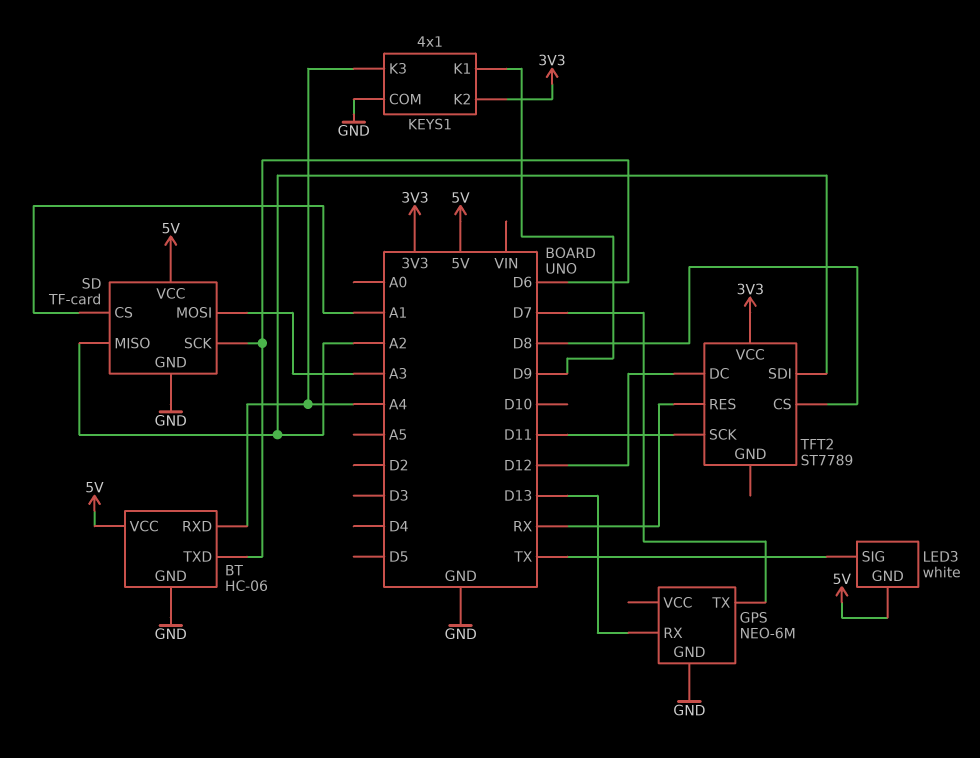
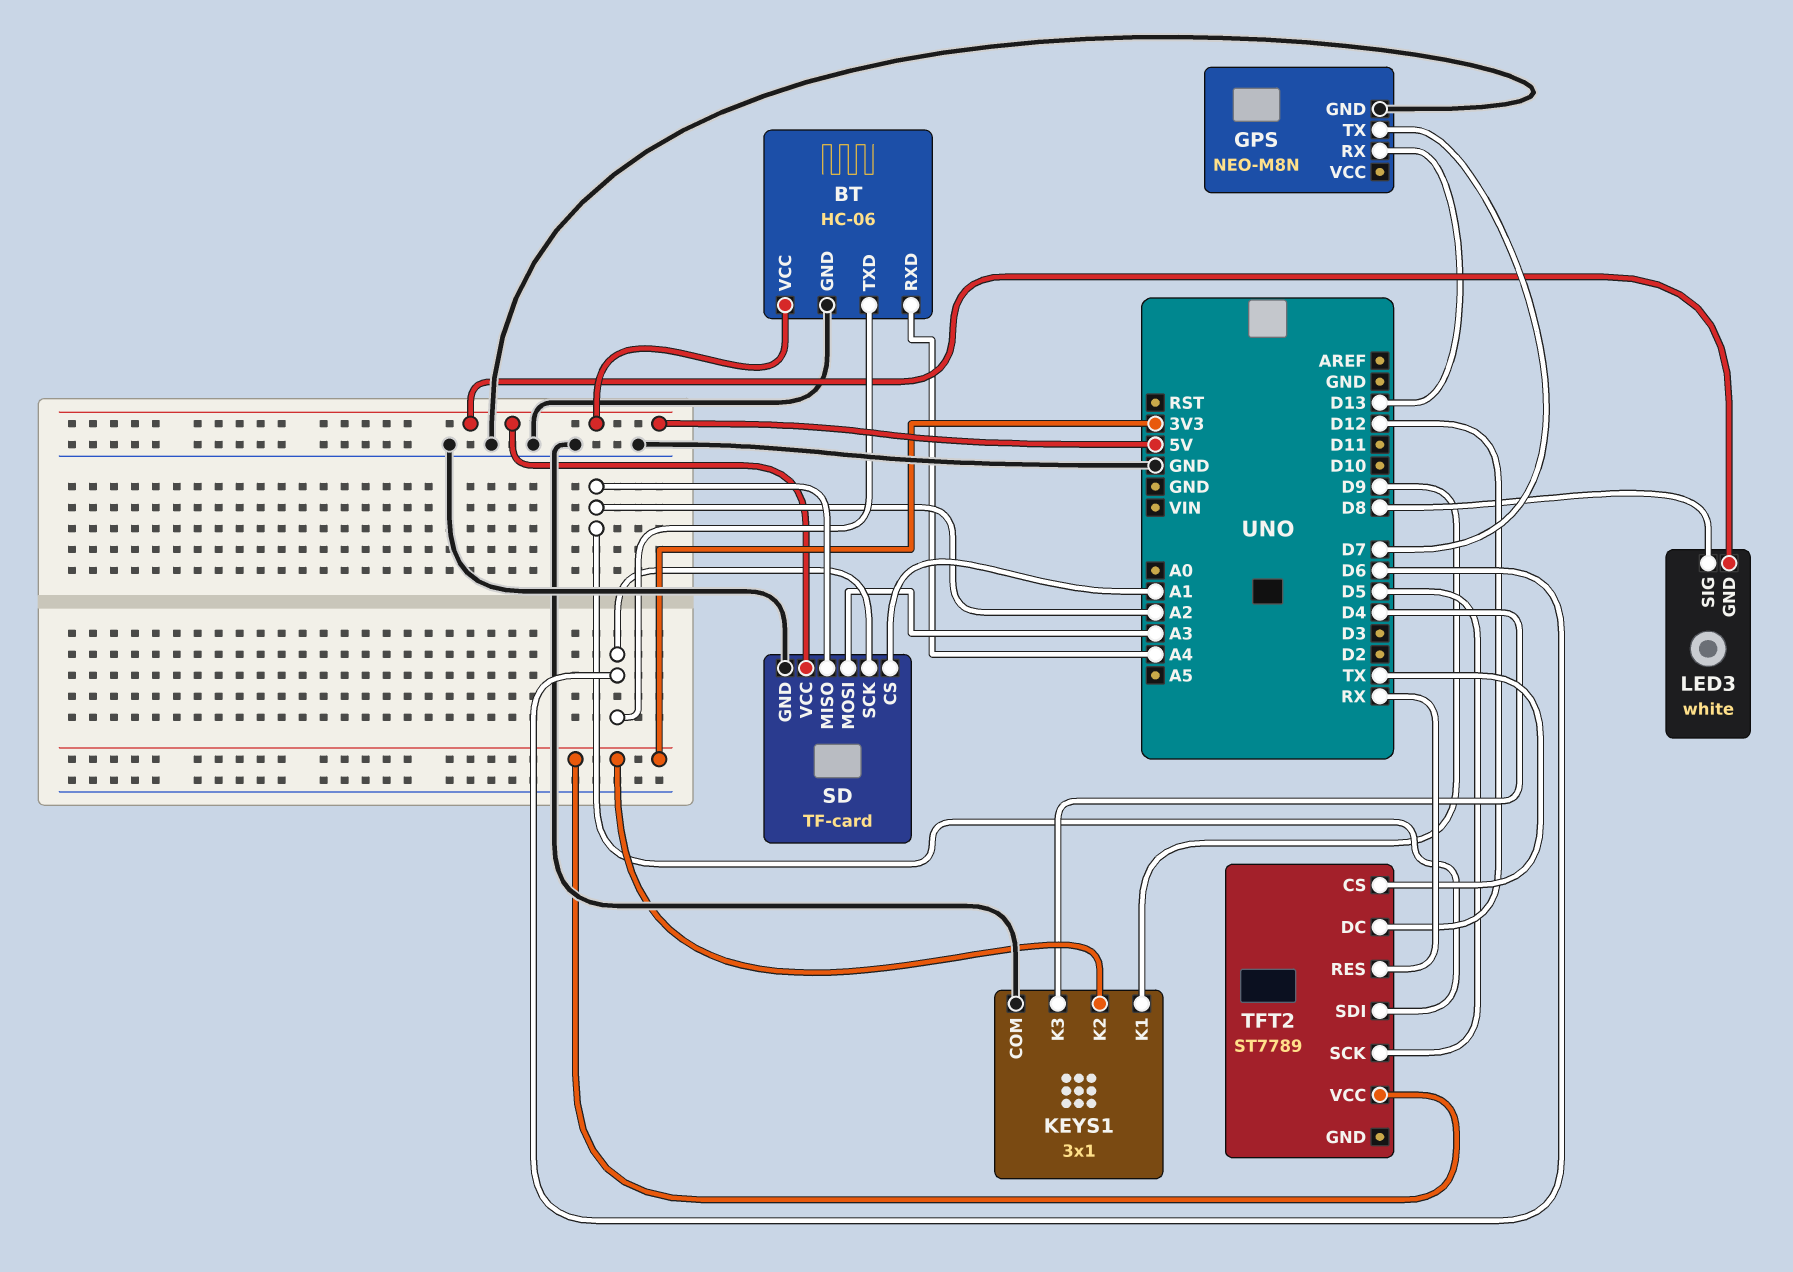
GPS: NEO-6M -> NEO-M8N
KEYS1: 4x1 -> 3x1
KEYS1 pin K3: A4 -> D4
LED3 pin SIG: TX -> D8
TFT2 pin CS: D8 -> TX
TFT2 pin SCK: D11 -> D5

